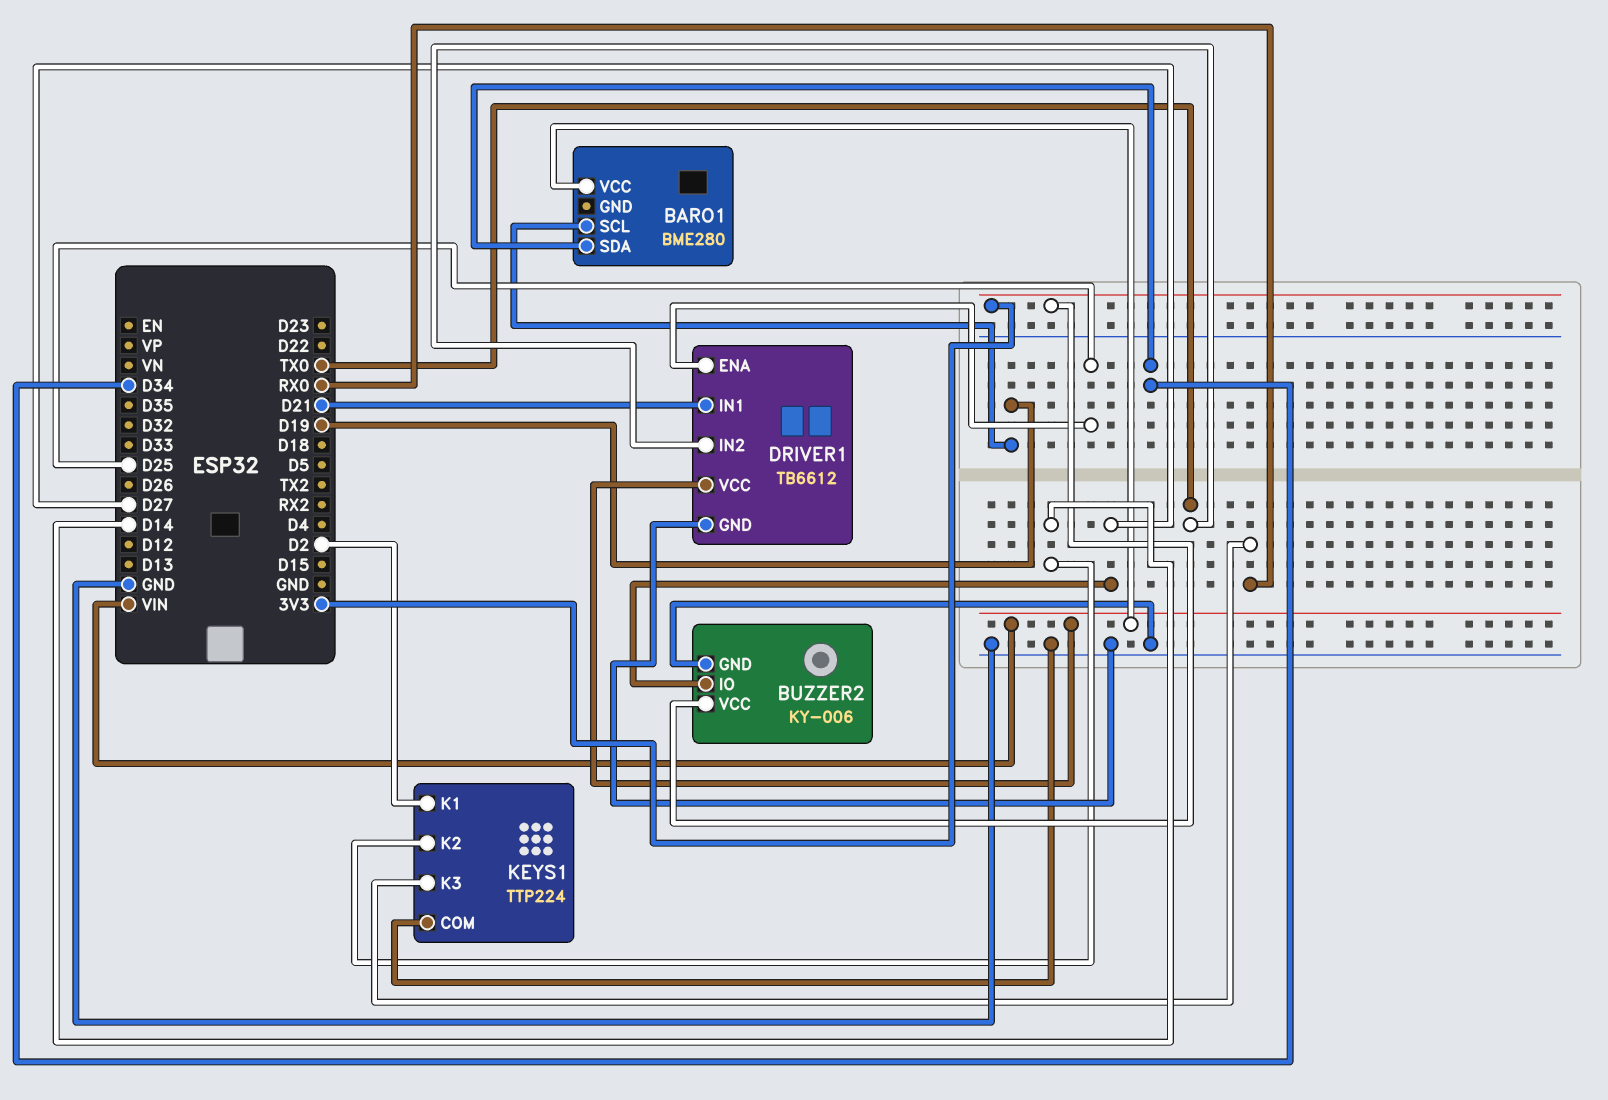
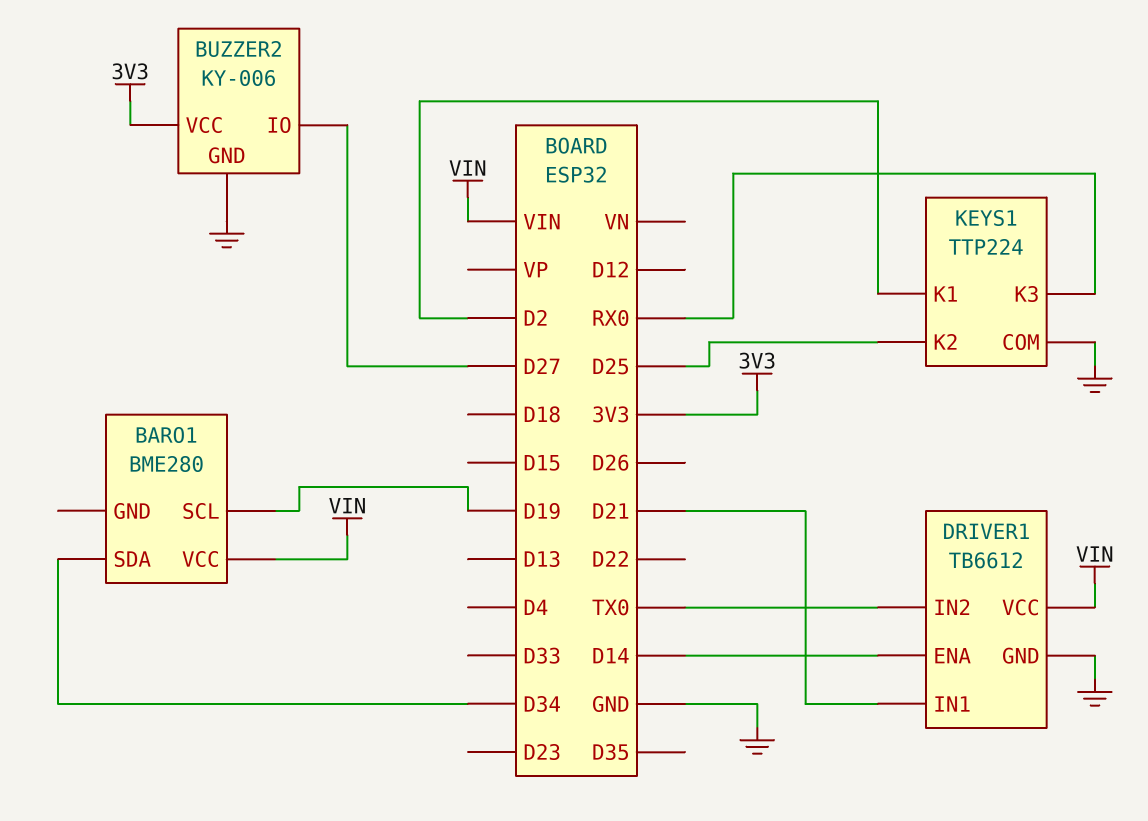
DRIVER1 pin ENA: D25 -> D14
KEYS1 pin K2: D14 -> D25

